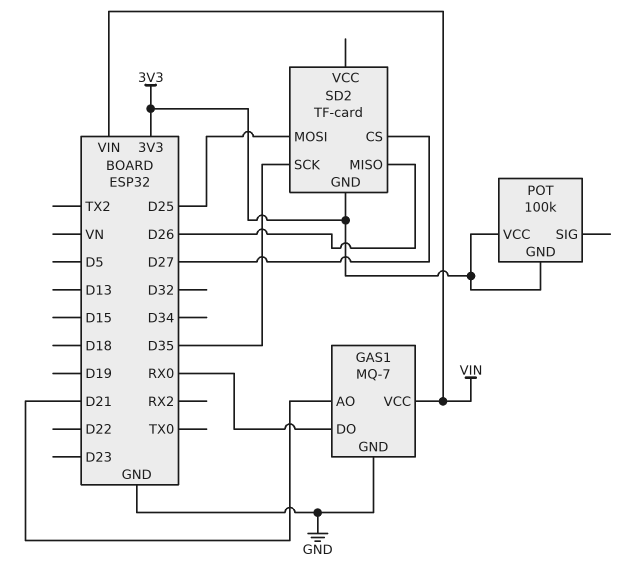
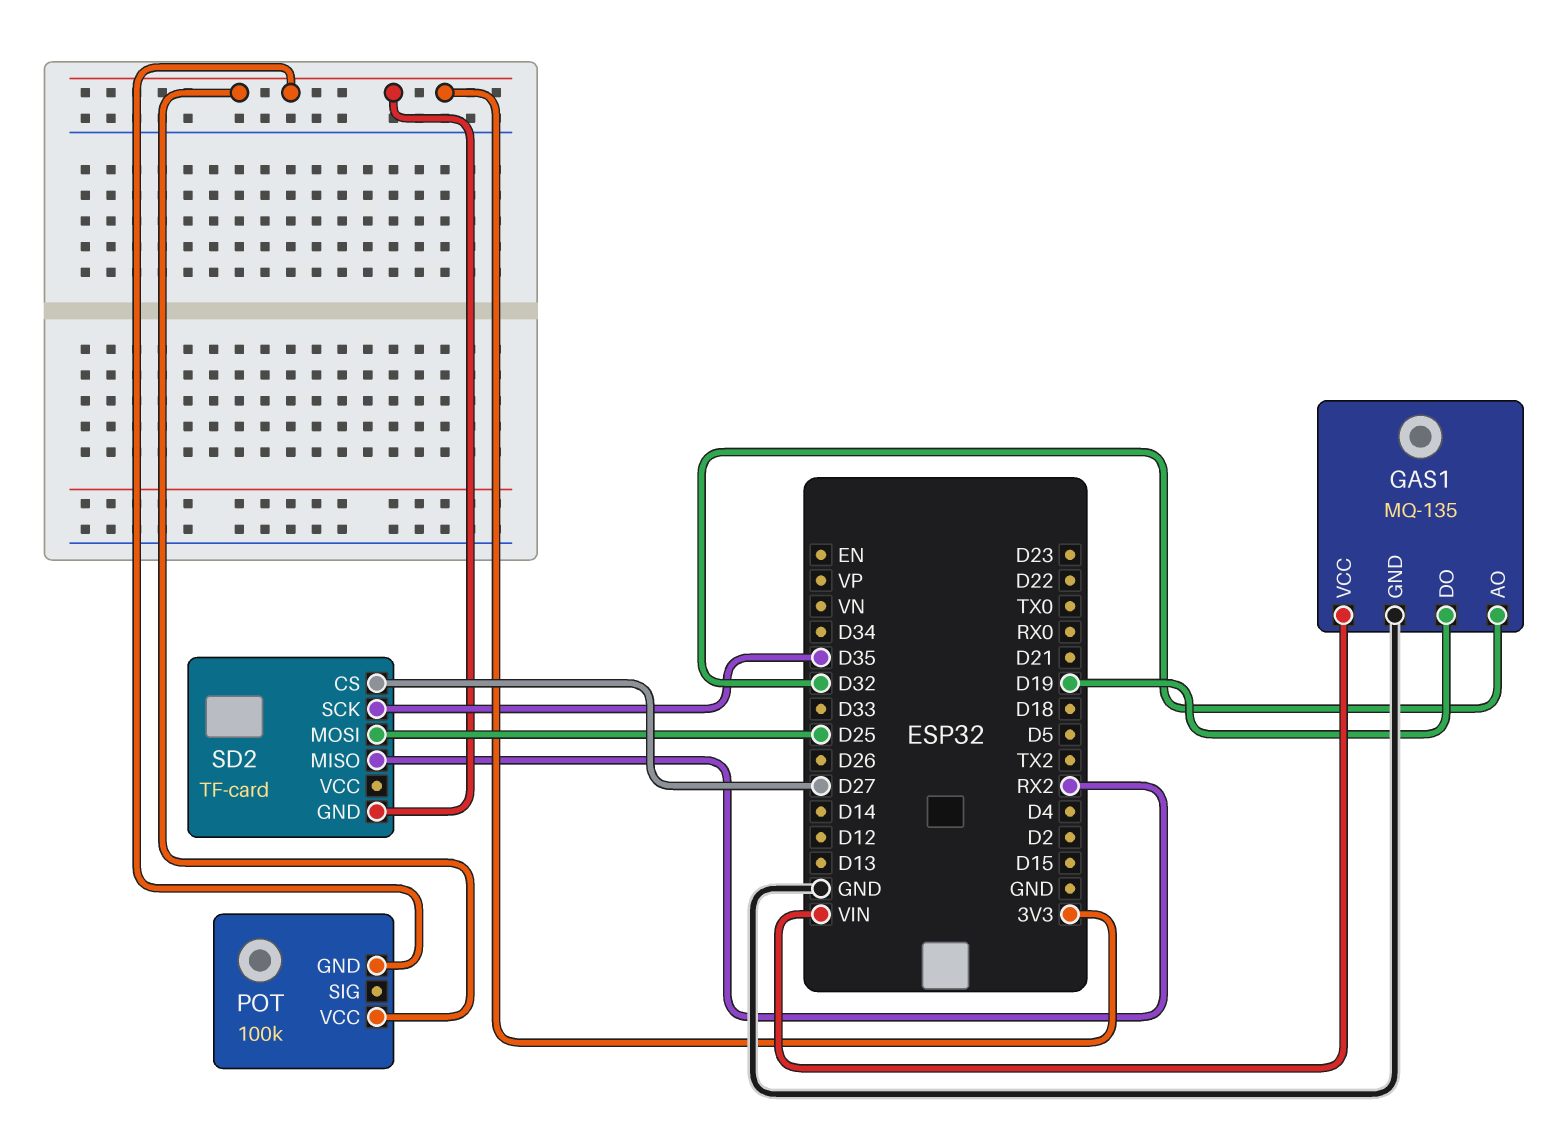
GAS1: MQ-7 -> MQ-135
GAS1 pin AO: D21 -> D32
GAS1 pin DO: RX0 -> D19
SD2 pin MISO: D26 -> RX2

